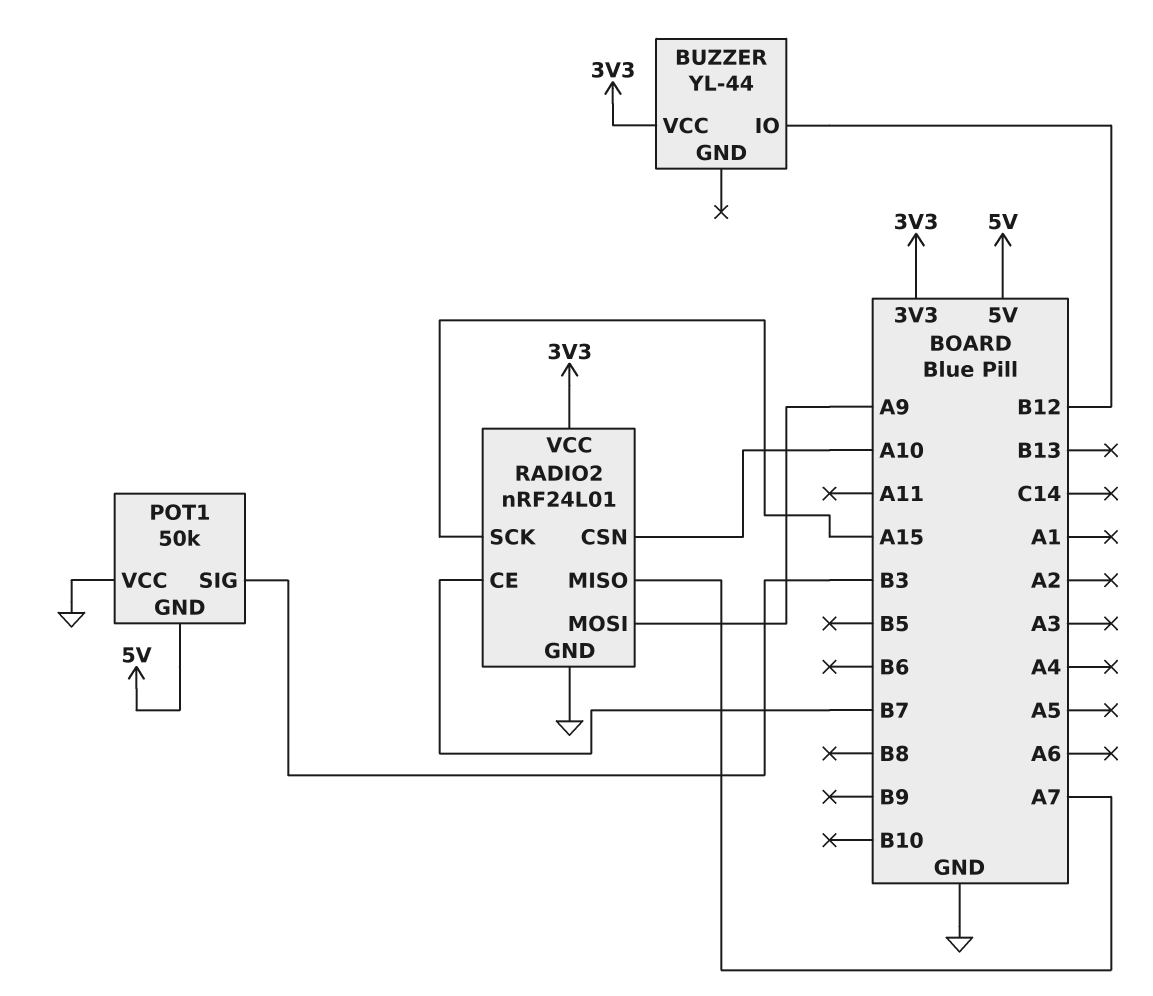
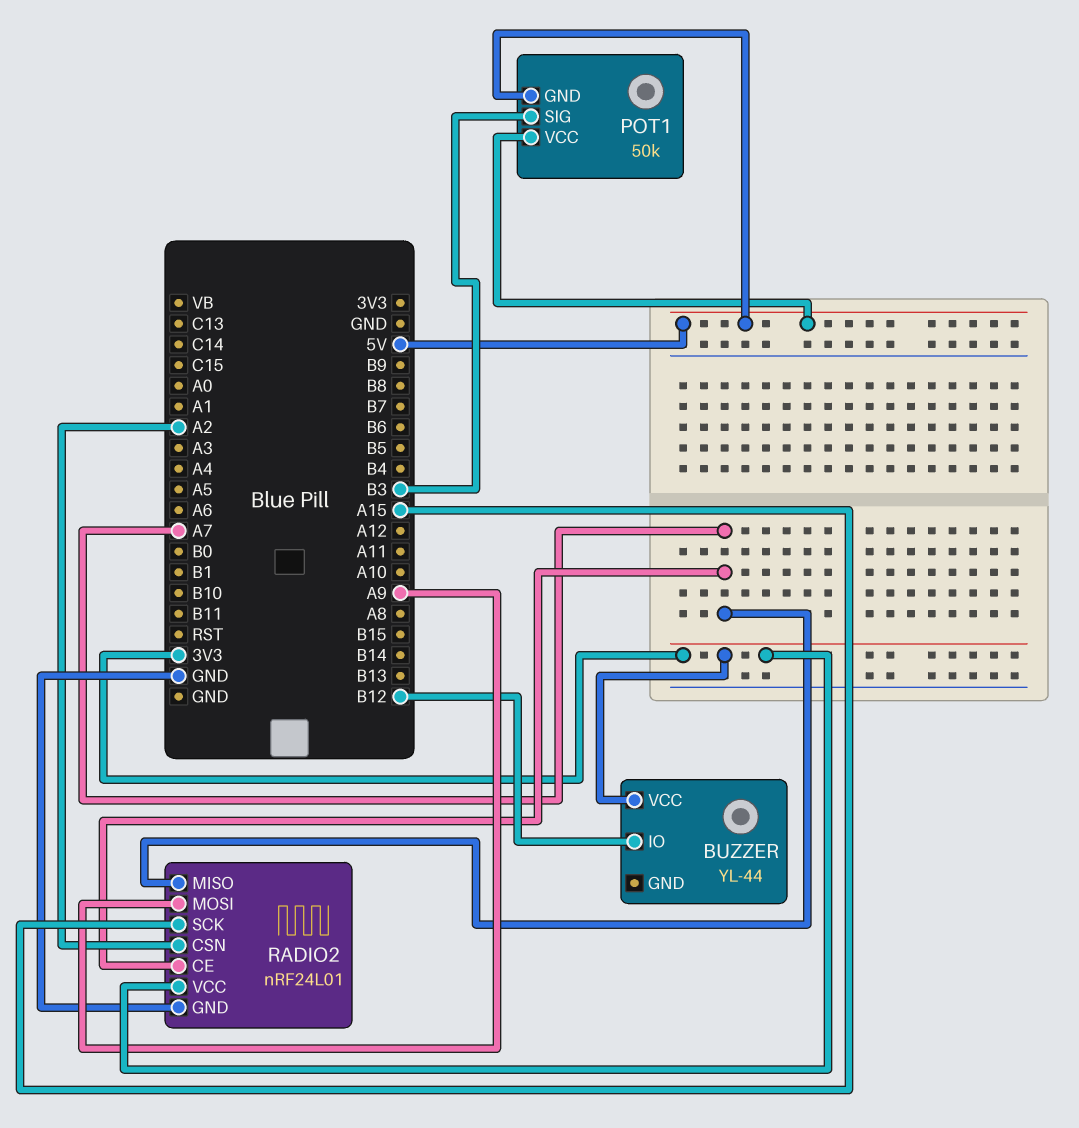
POT1 pin VCC: GND -> 5V
RADIO2 pin CE: B7 -> A7
RADIO2 pin CSN: A10 -> A2

